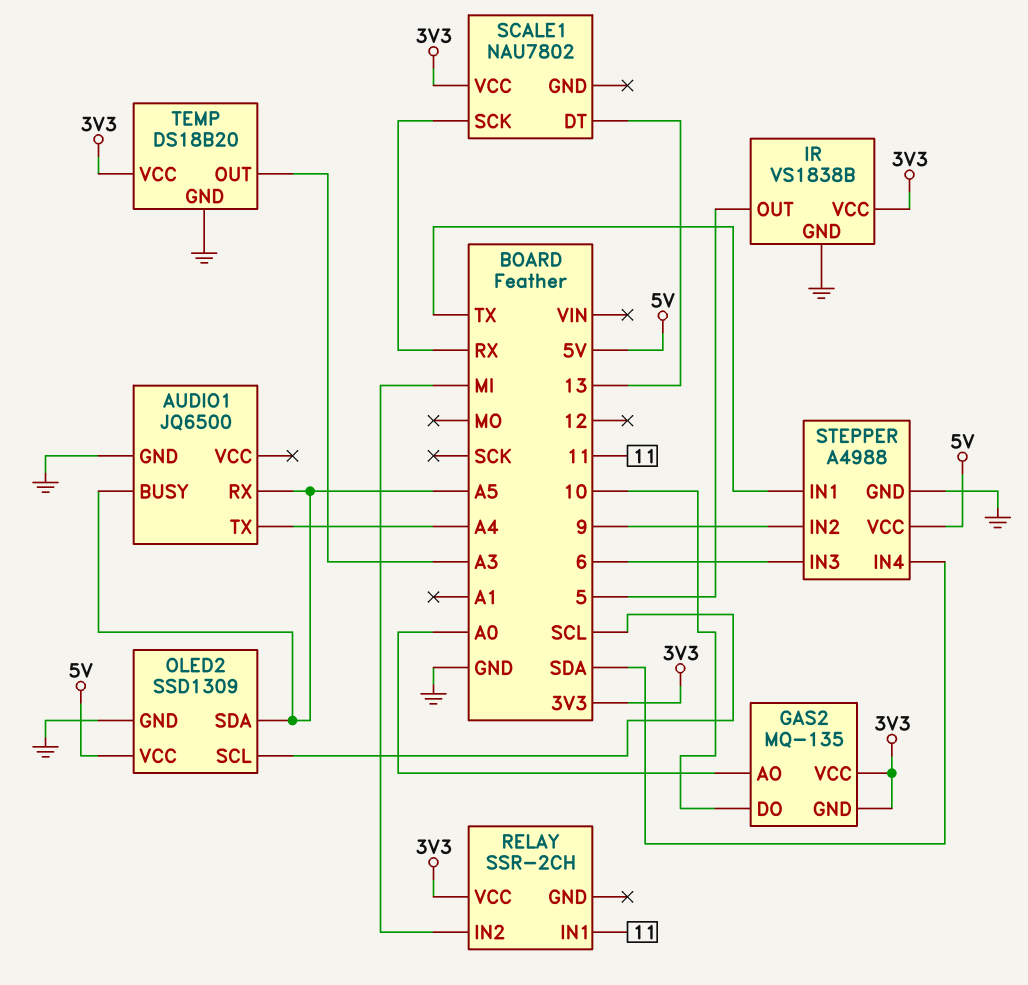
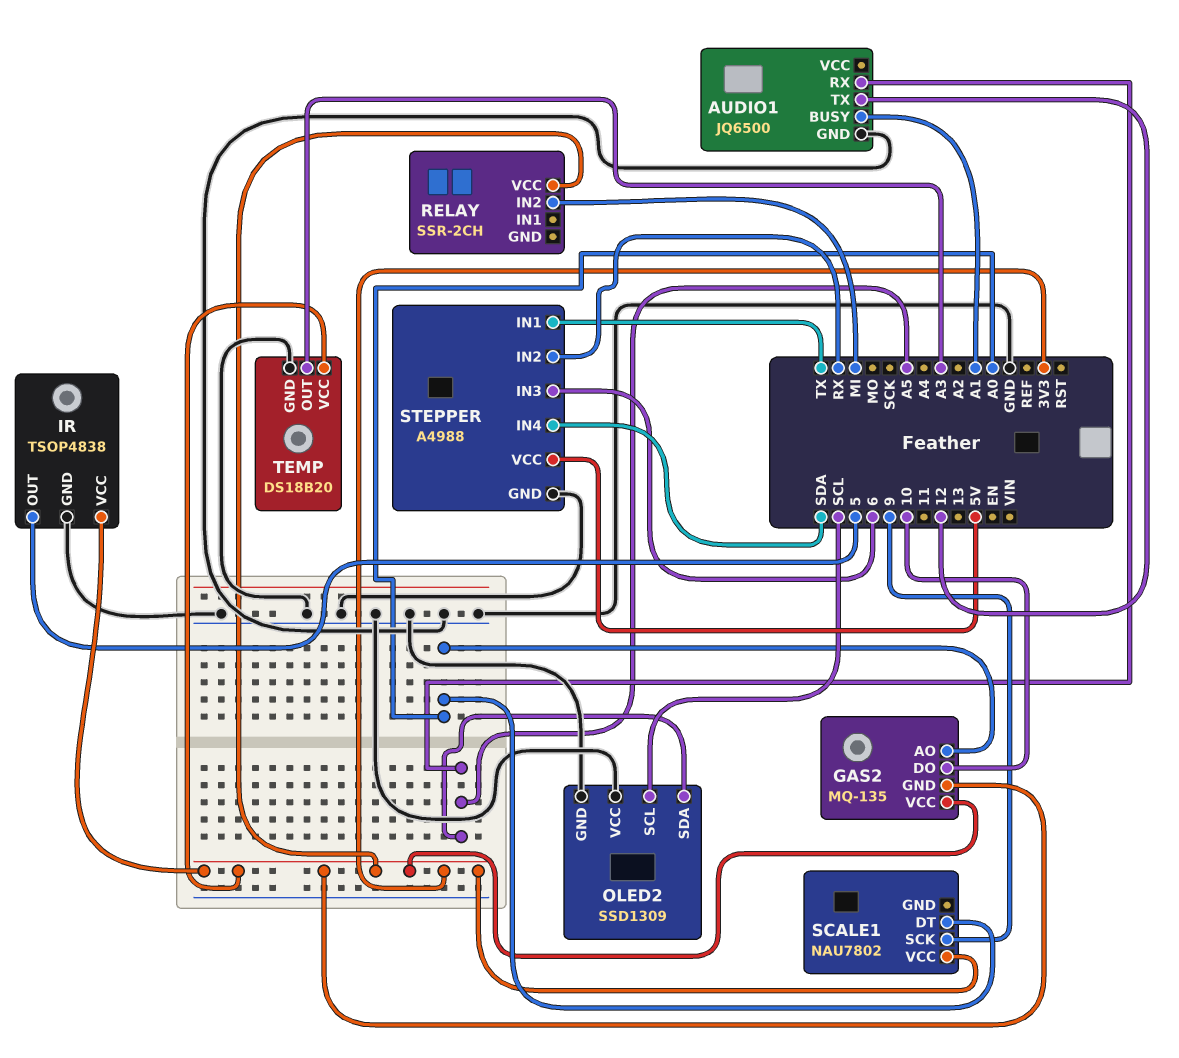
AUDIO1 pin BUSY: A5 -> A1
AUDIO1 pin TX: A4 -> 12
IR: VS1838B -> TSOP4838
OLED2 pin VCC: 5V -> GND
RELAY pin IN1: 11 -> none
SCALE1 pin DT: 13 -> A0
SCALE1 pin SCK: RX -> 9
STEPPER pin IN2: 9 -> RX

